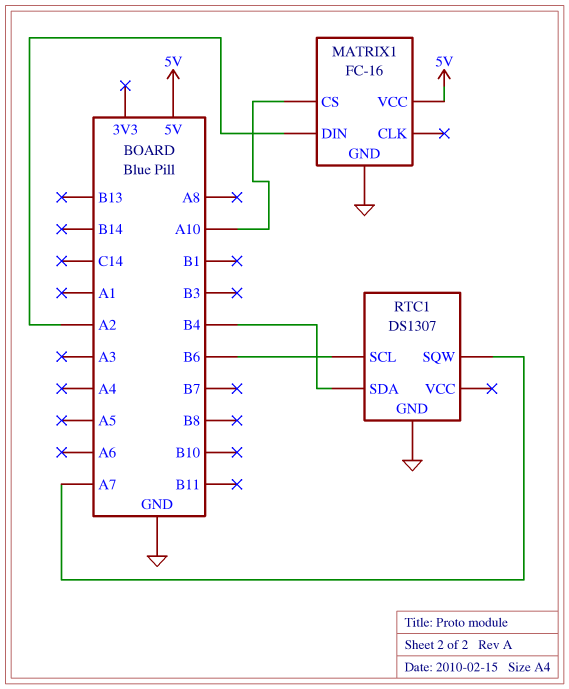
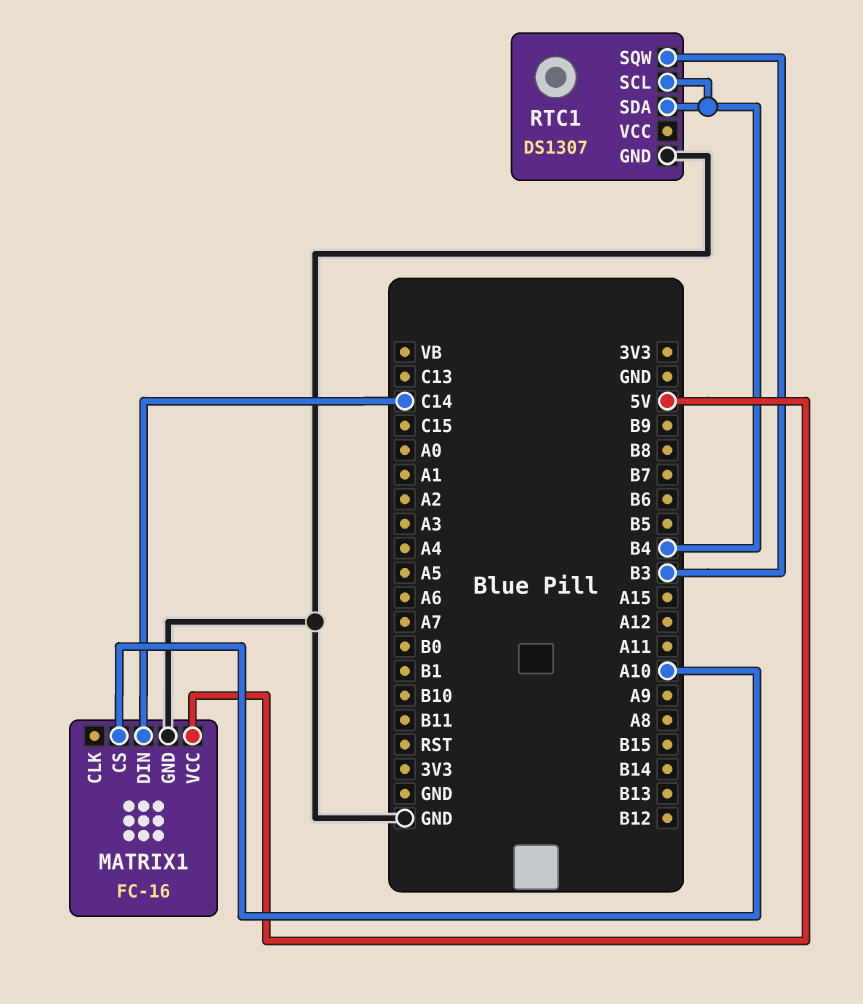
MATRIX1 pin DIN: A2 -> C14
RTC1 pin SCL: B6 -> B4
RTC1 pin SQW: A7 -> B3

